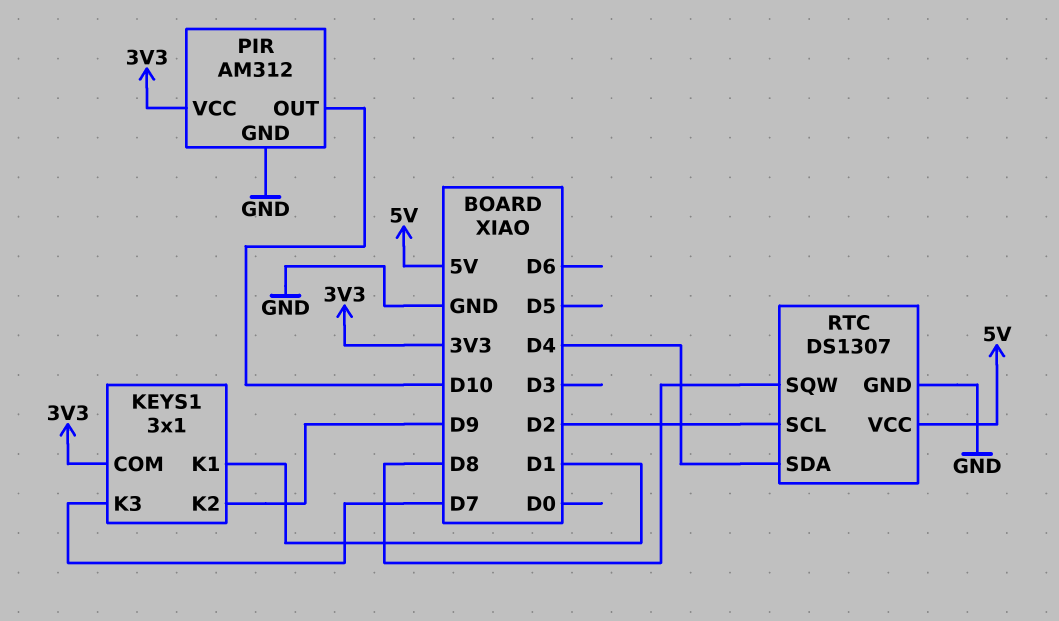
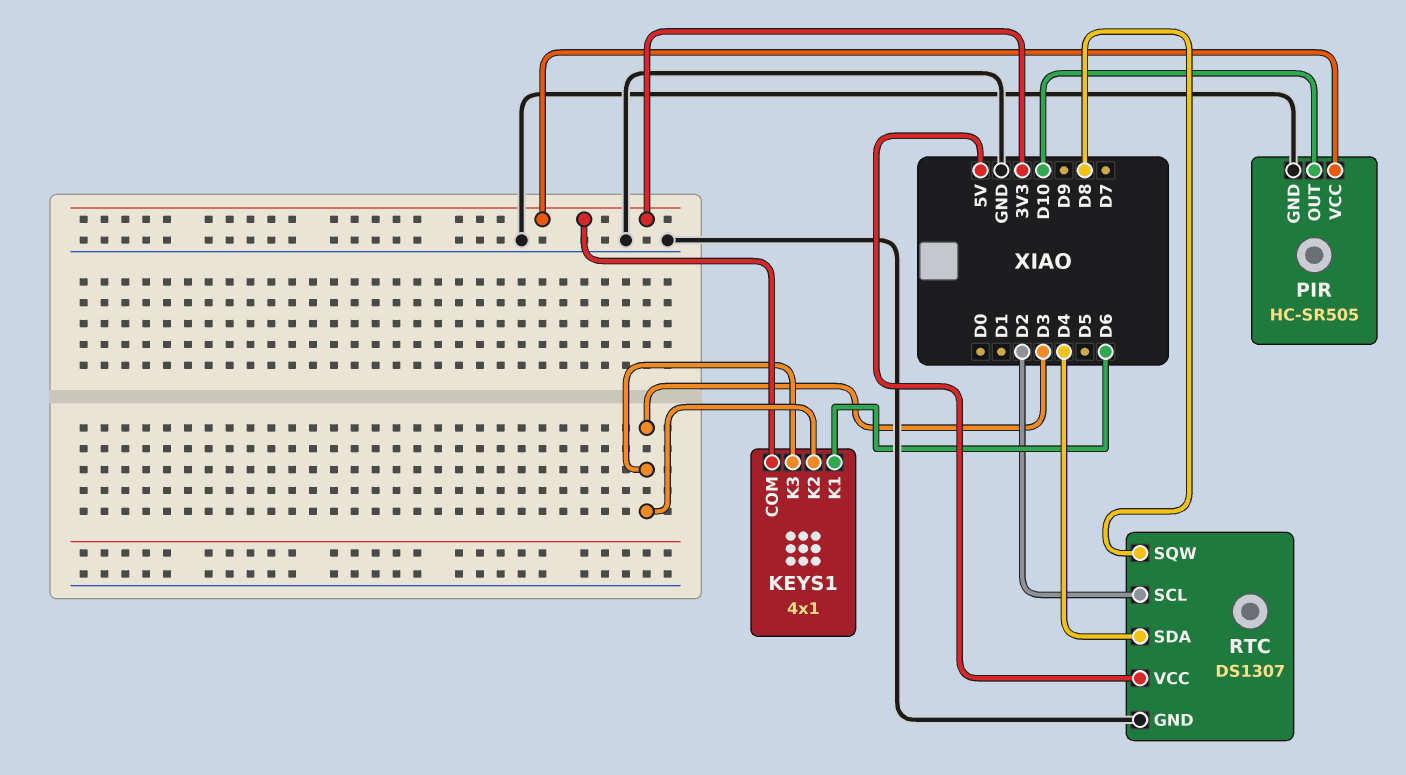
KEYS1: 3x1 -> 4x1
KEYS1 pin K1: D1 -> D6
KEYS1 pin K2: D9 -> D3
KEYS1 pin K3: D7 -> D3
PIR: AM312 -> HC-SR505

